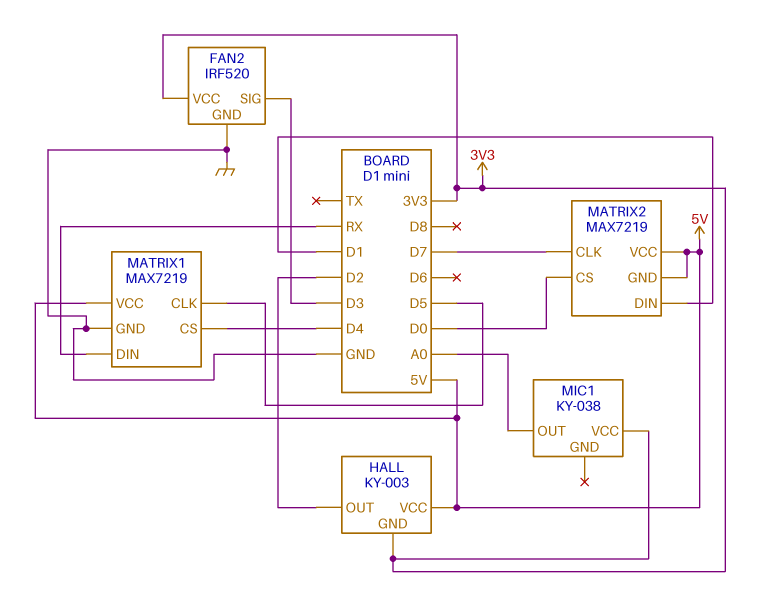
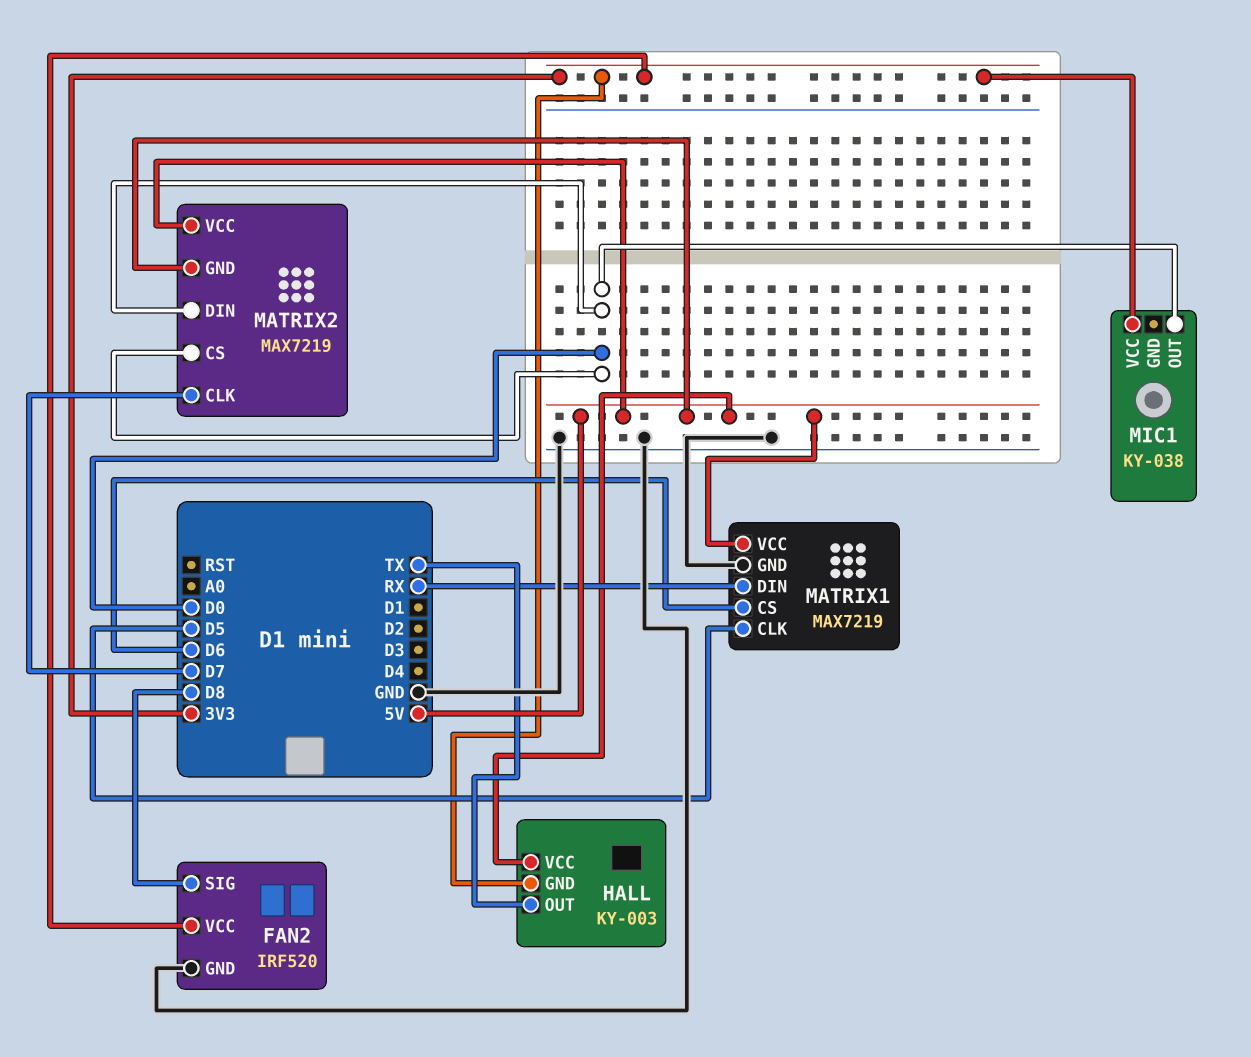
FAN2 pin SIG: D3 -> D8
HALL pin OUT: D2 -> TX
MATRIX1 pin CS: D4 -> D6
MATRIX2 pin DIN: D1 -> D0
MIC1 pin OUT: A0 -> D0

